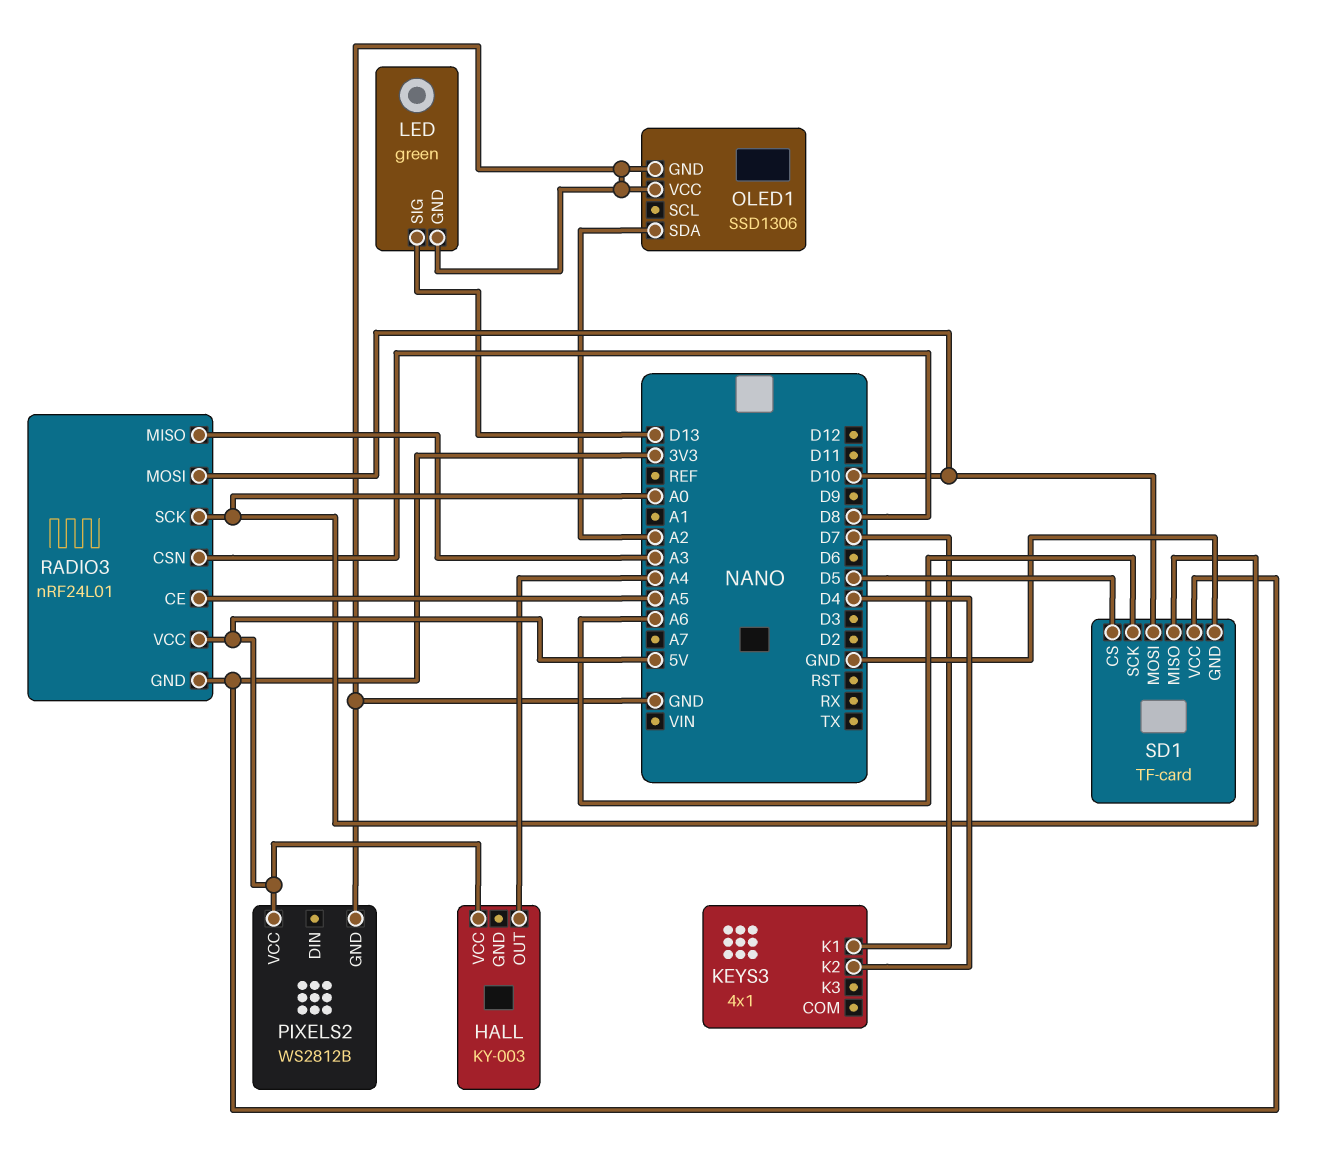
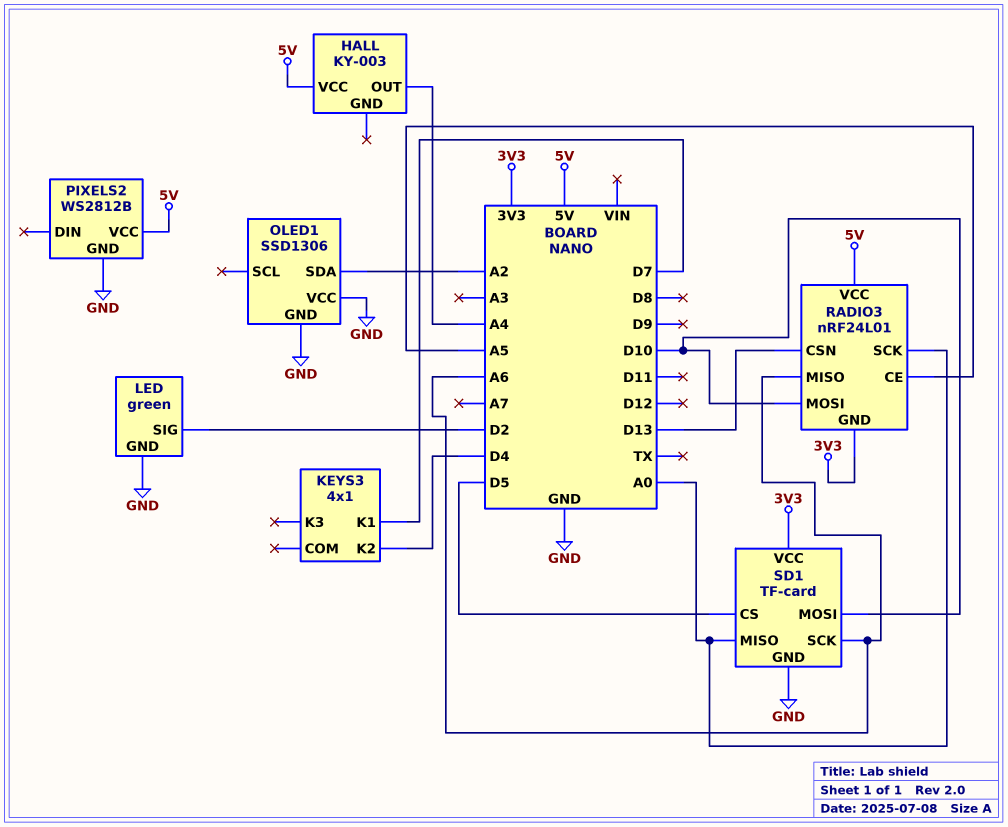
LED pin SIG: D13 -> D2
RADIO3 pin CSN: D8 -> D13
RADIO3 pin MISO: A3 -> A6

